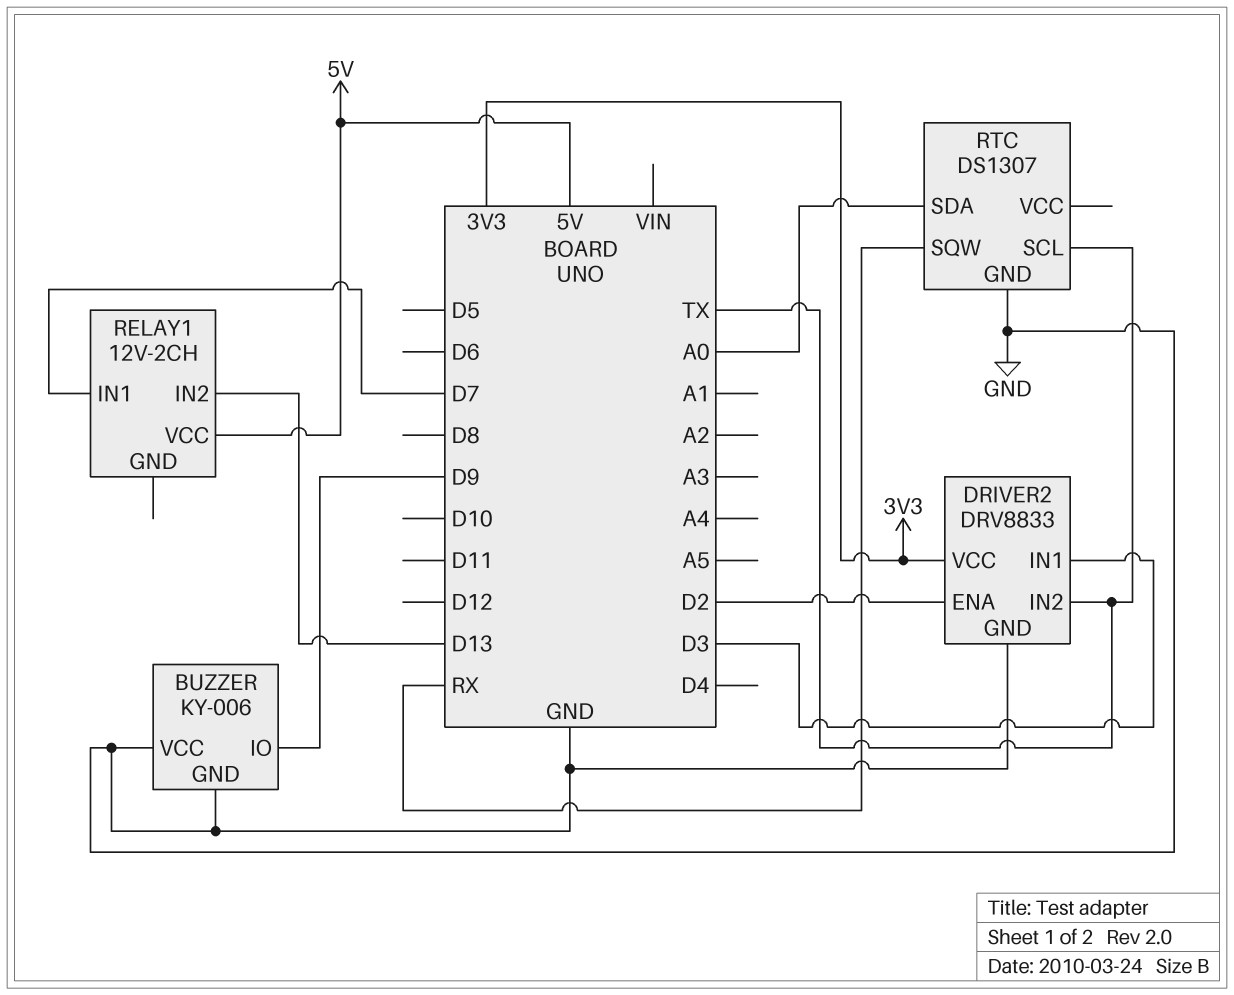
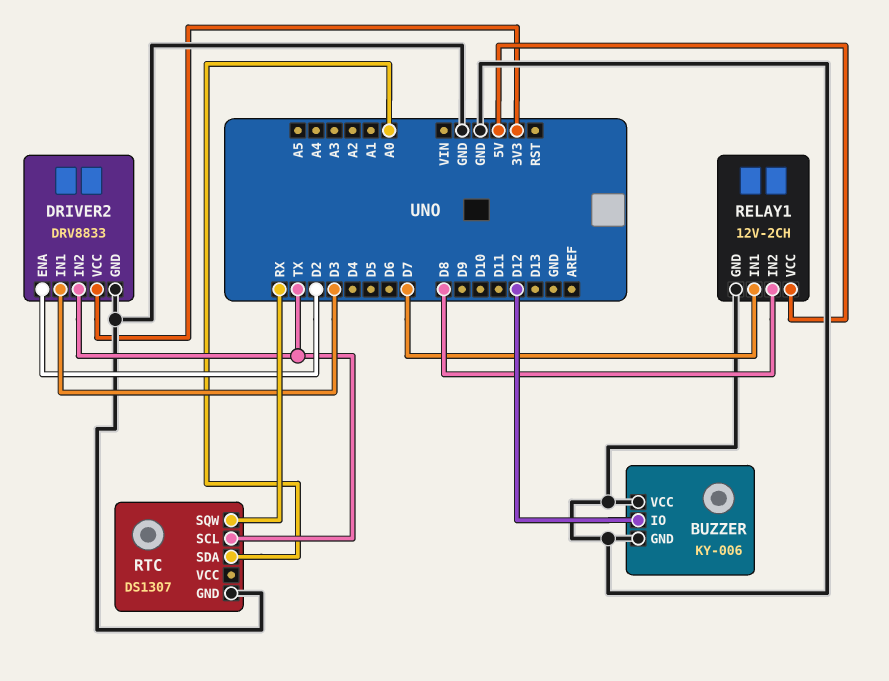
BUZZER pin IO: D9 -> D12
RELAY1 pin GND: none -> GND
RELAY1 pin IN2: D13 -> D8

